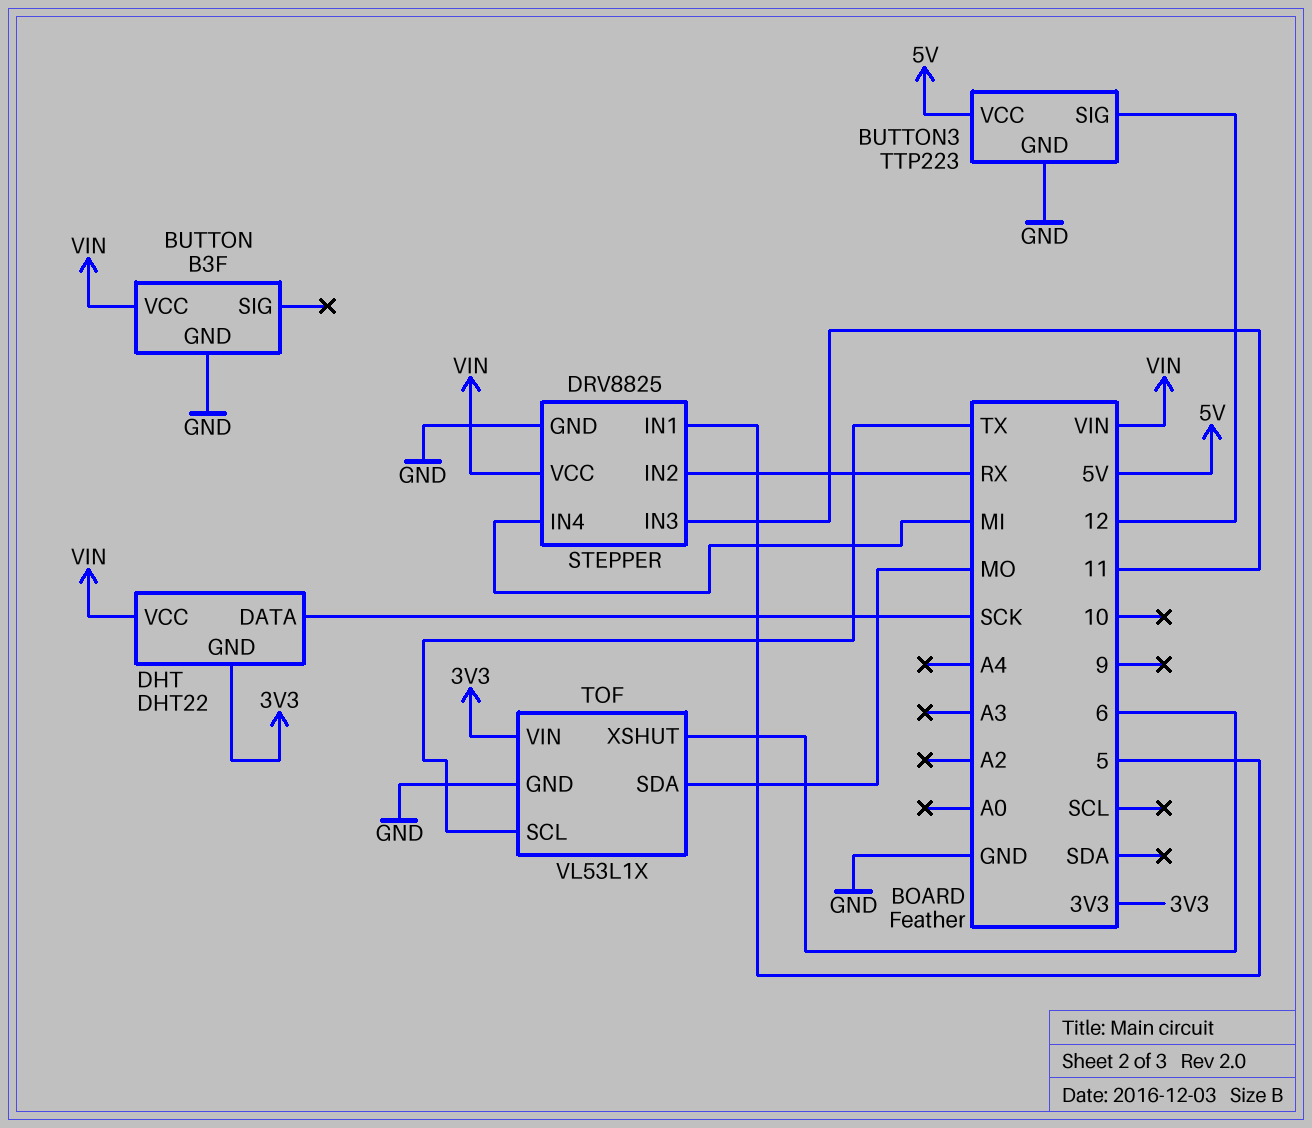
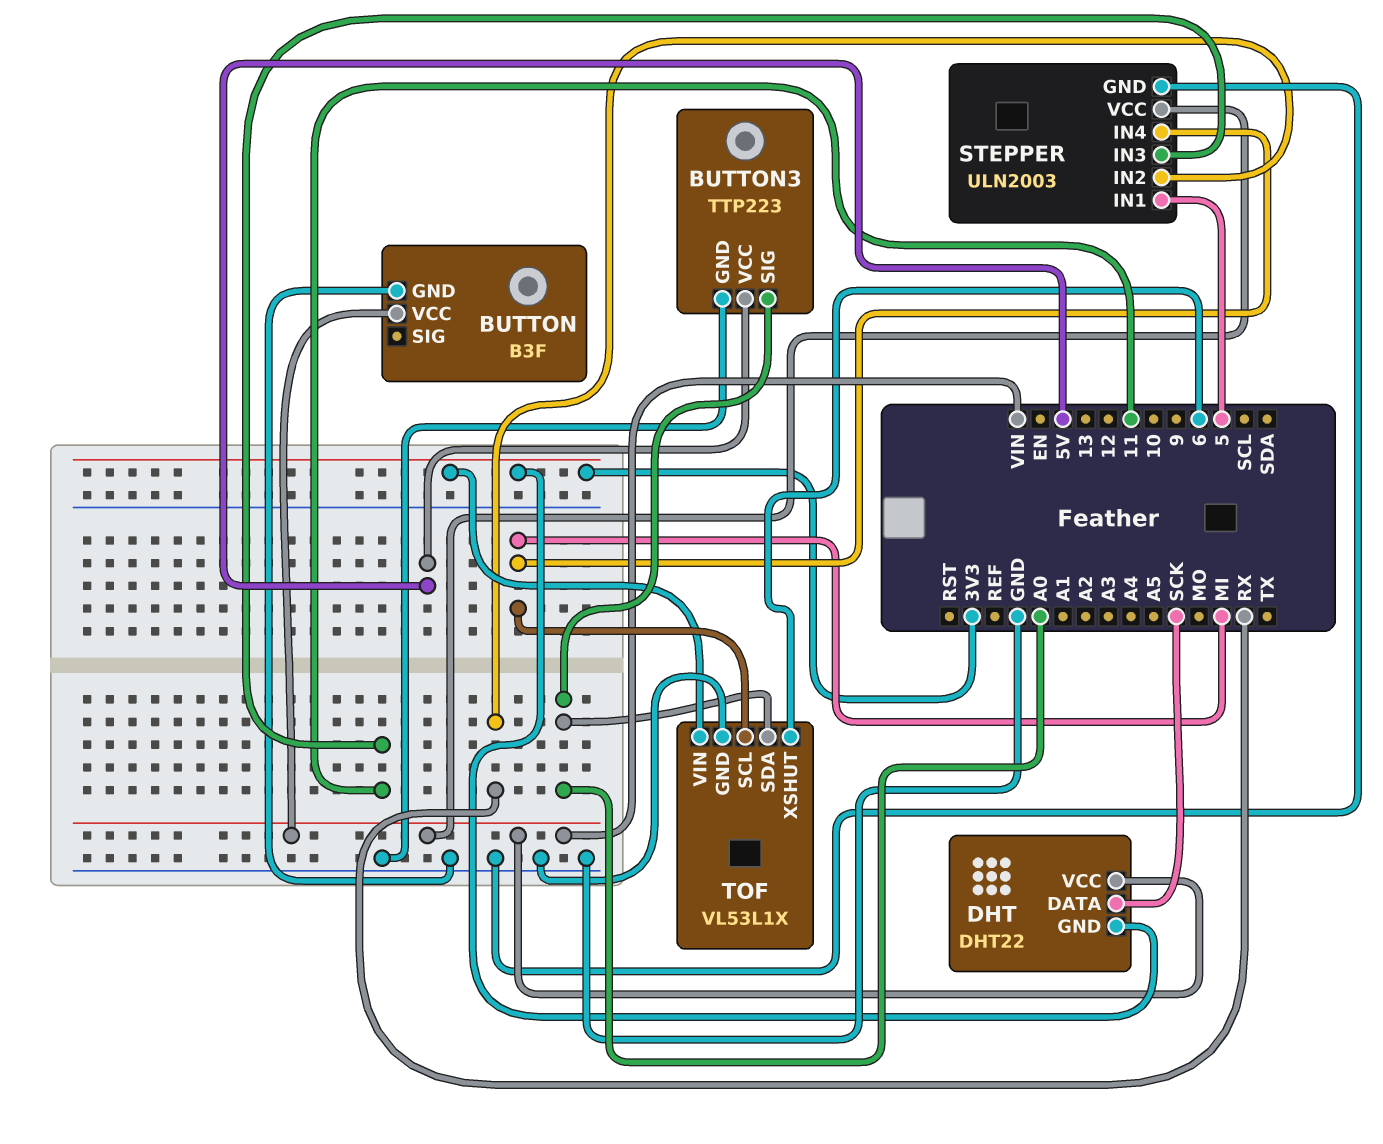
BUTTON3 pin SIG: 12 -> A0
STEPPER: DRV8825 -> ULN2003
TOF pin SCL: TX -> MI
TOF pin SDA: MO -> A0

